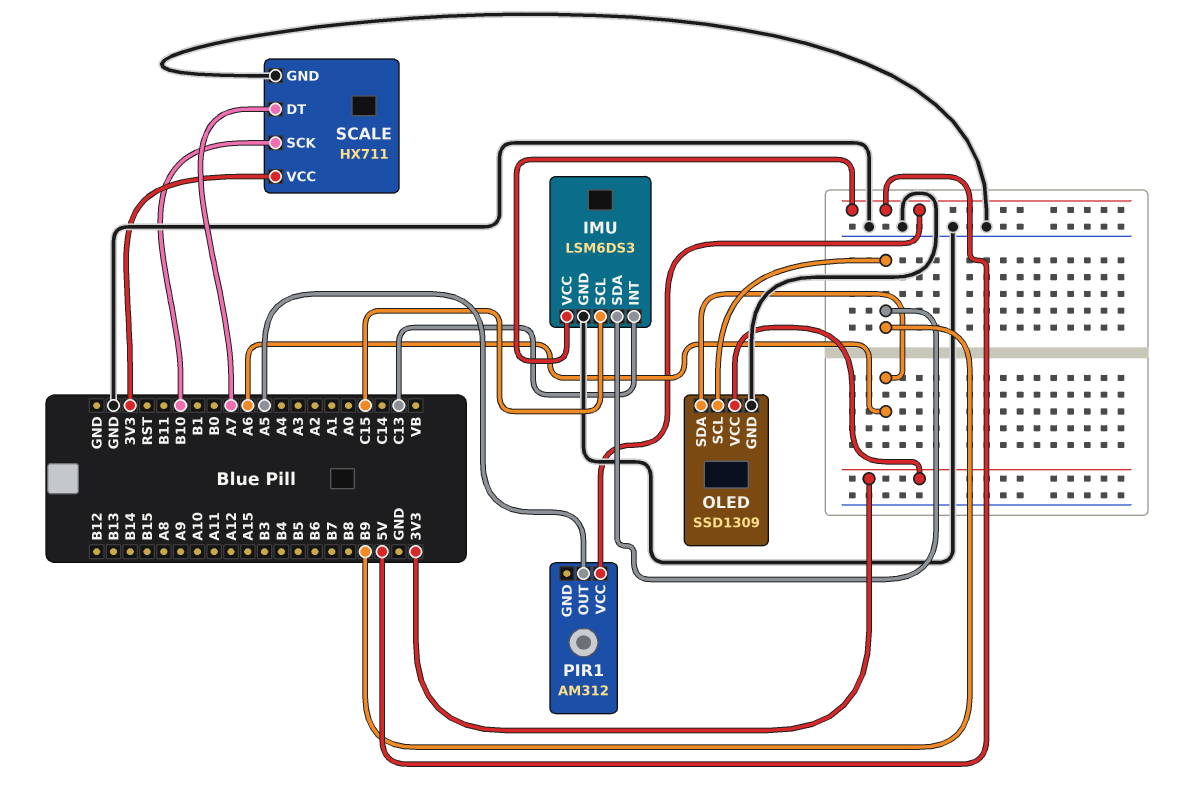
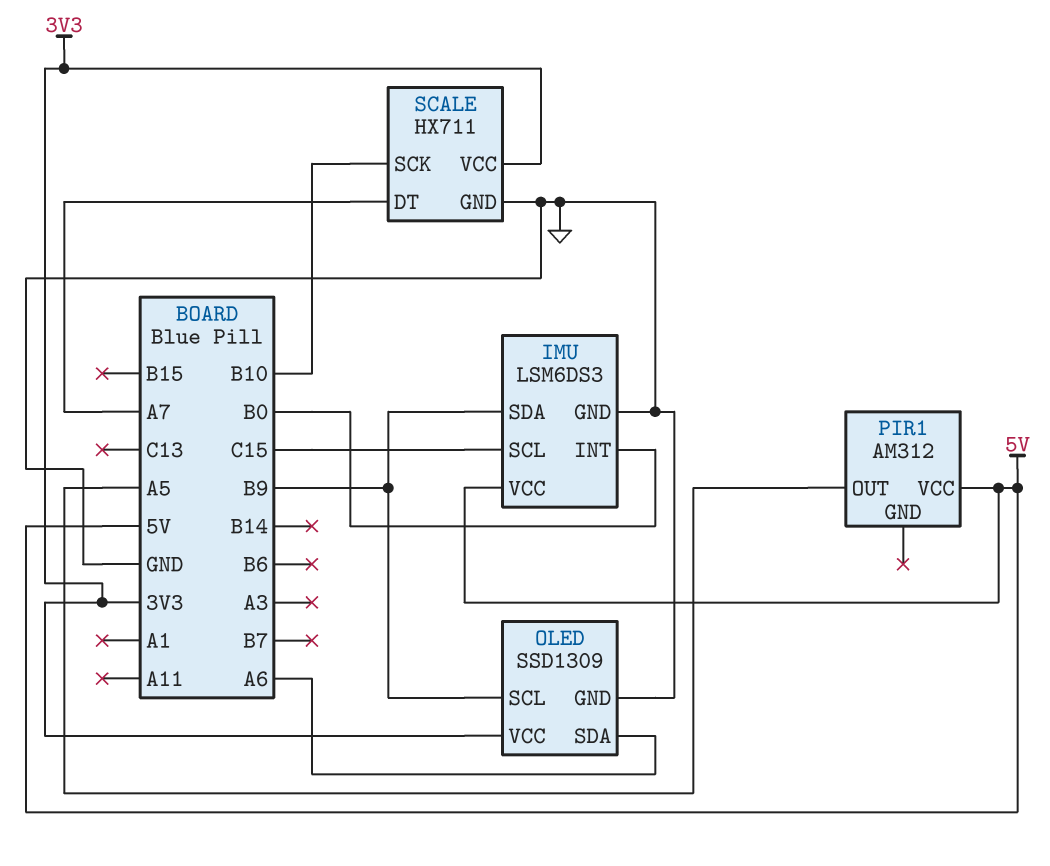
IMU pin INT: C13 -> B0

